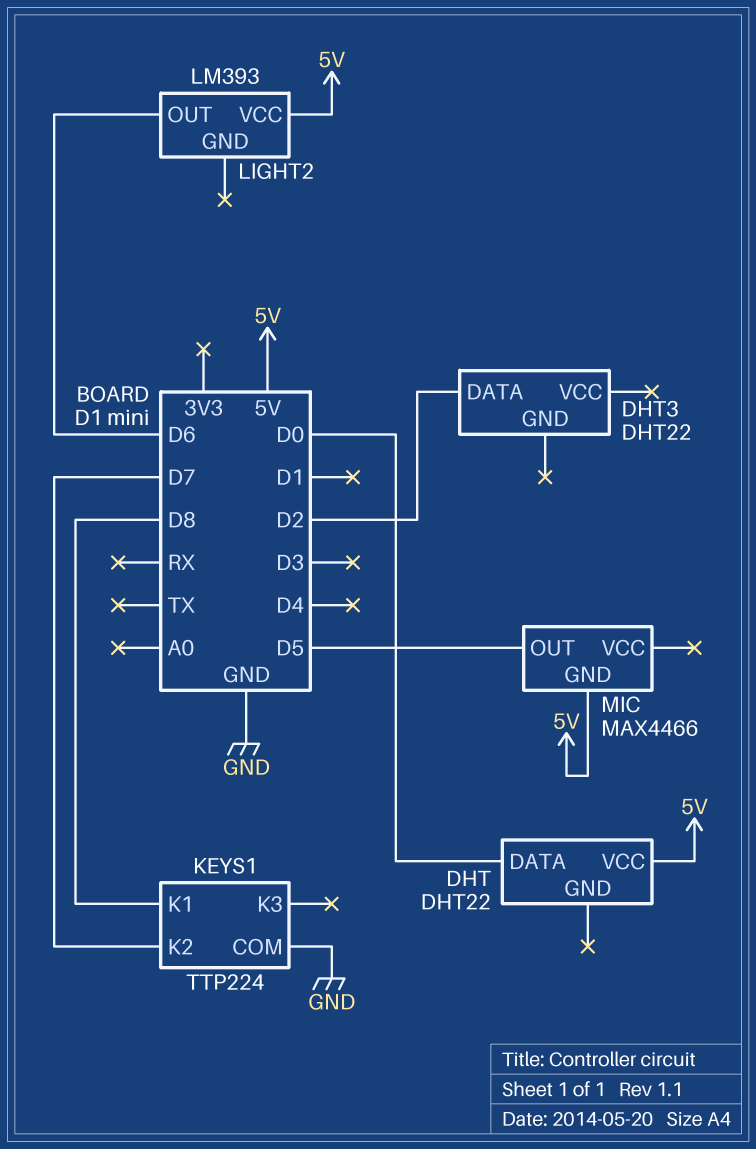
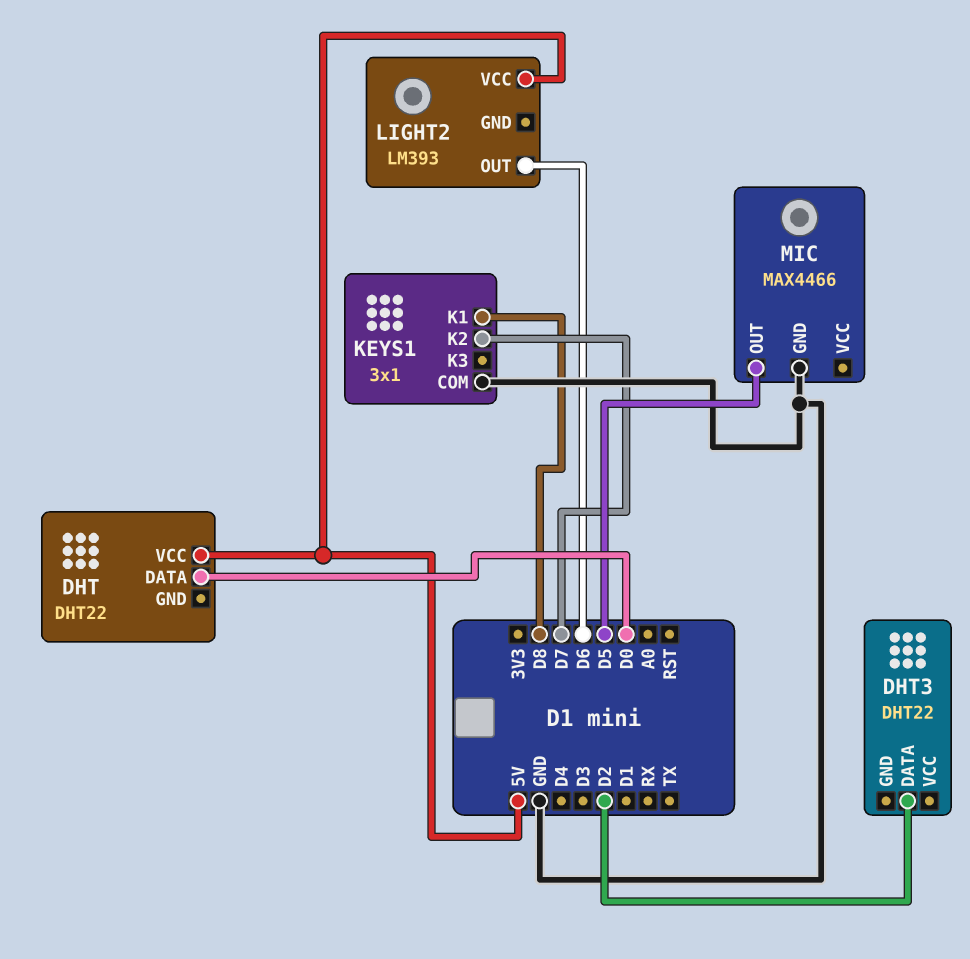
KEYS1: TTP224 -> 3x1
MIC pin GND: 5V -> GND

